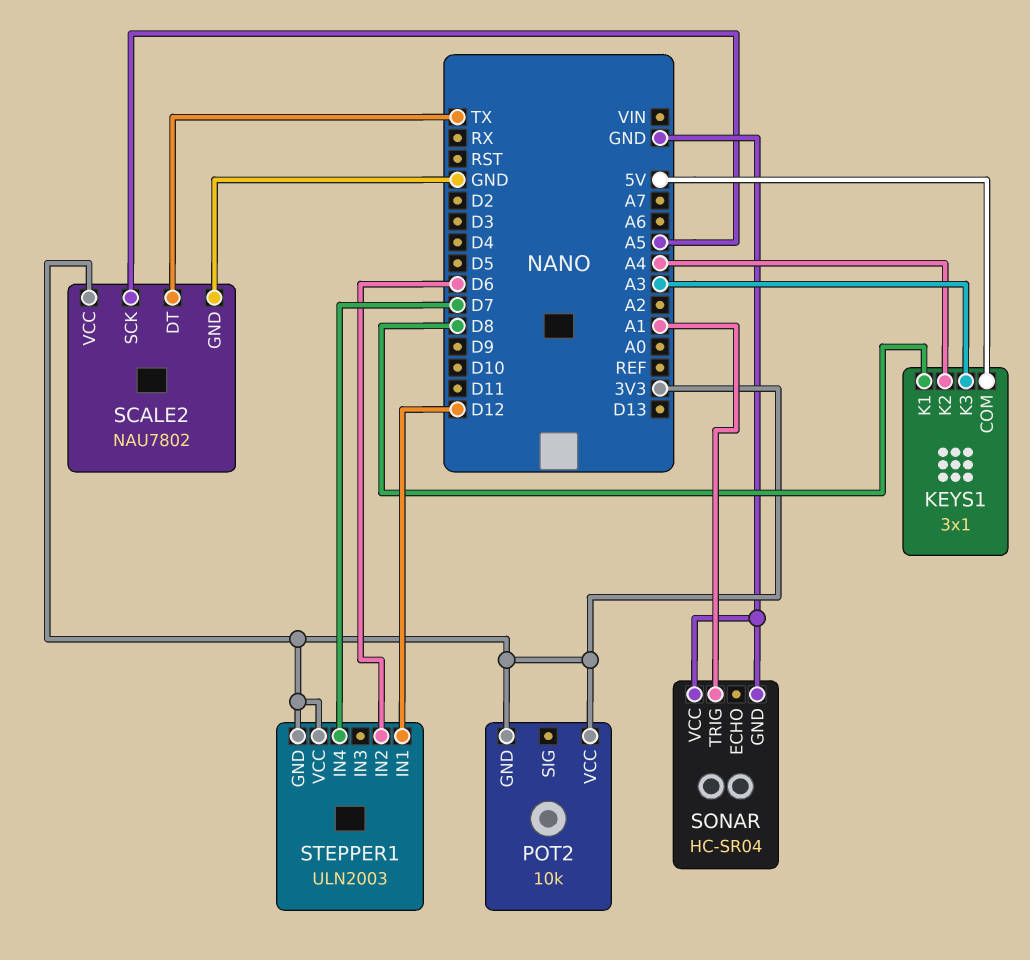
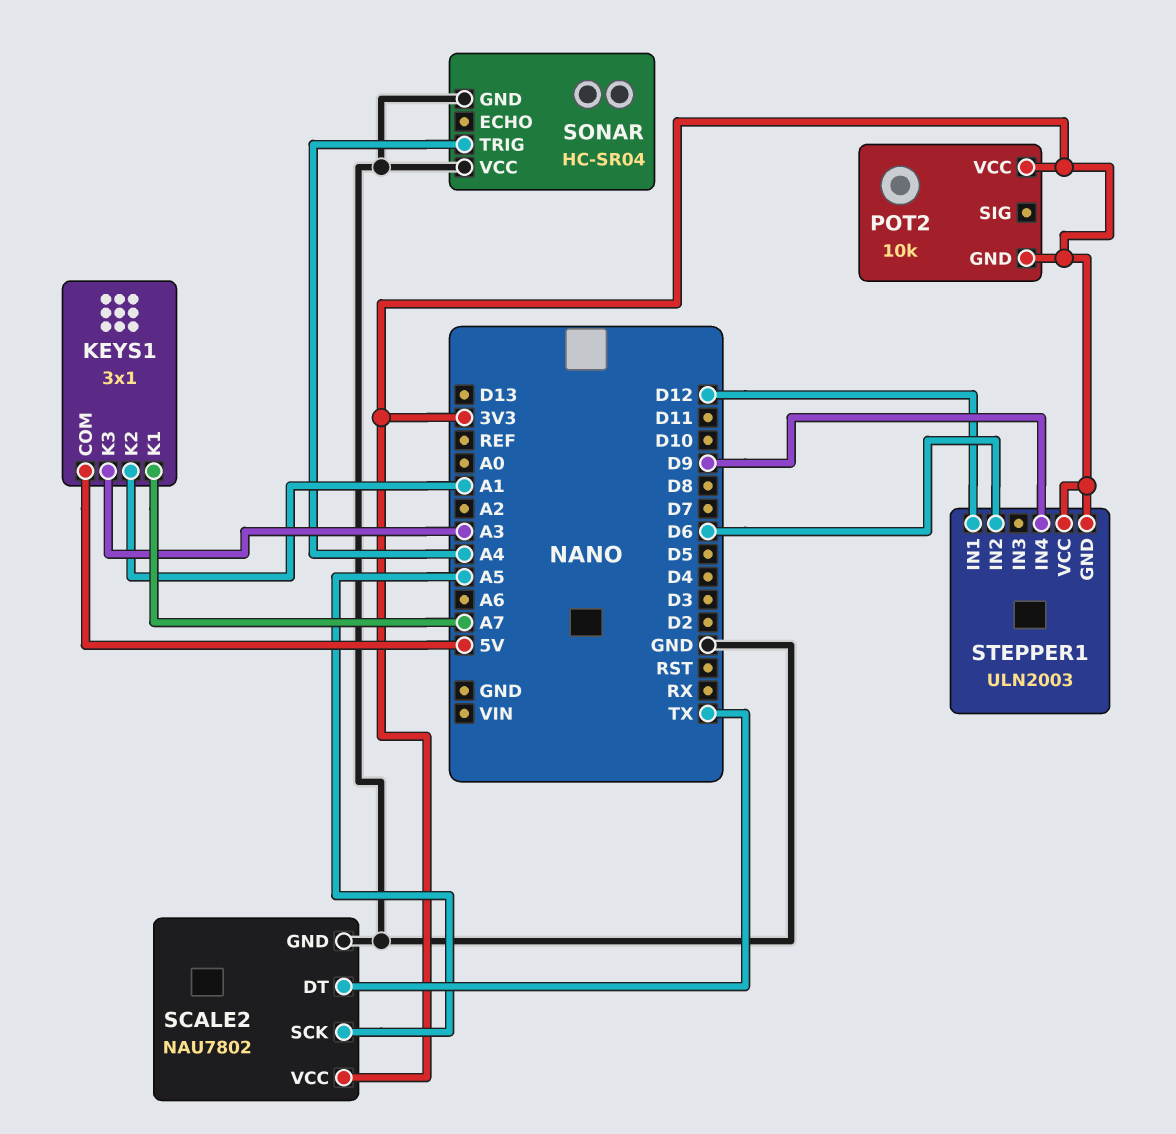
KEYS1 pin K1: D8 -> A7
KEYS1 pin K2: A4 -> A1
SONAR pin TRIG: A1 -> A4
STEPPER1 pin IN4: D7 -> D9

